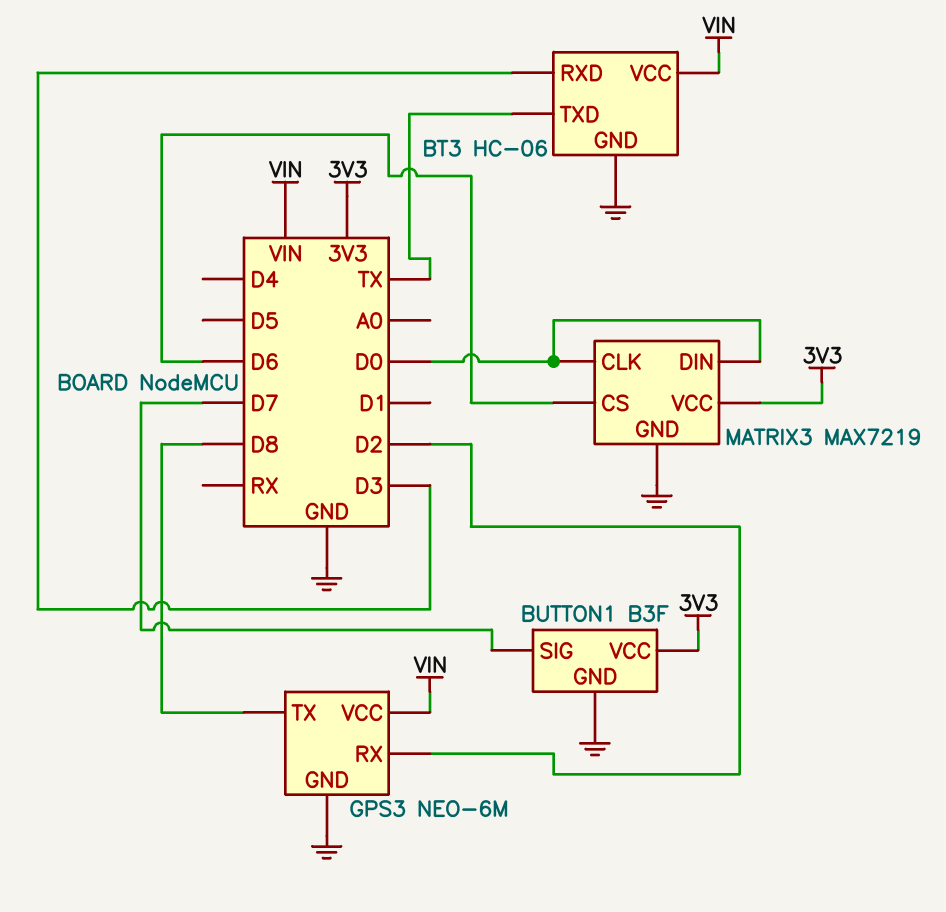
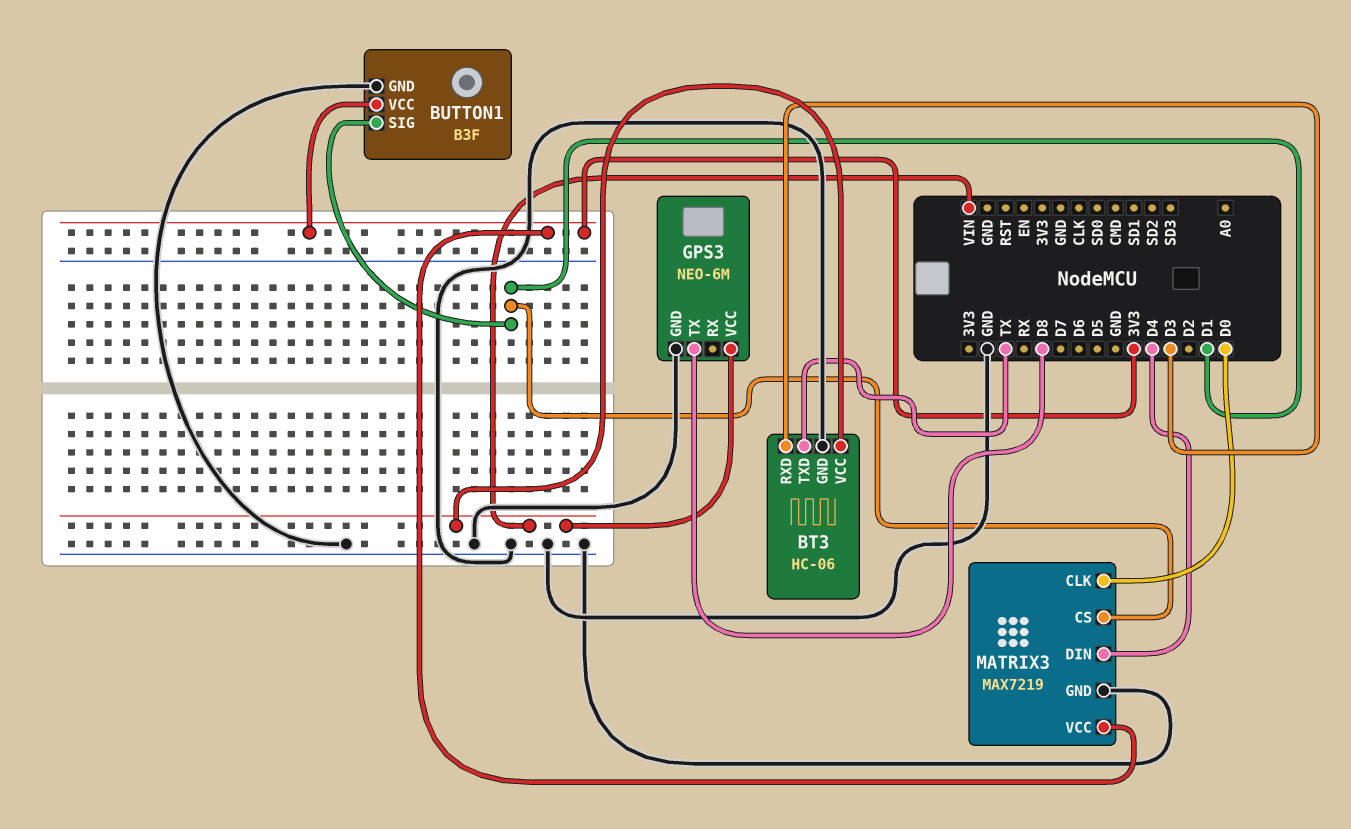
BUTTON1 pin SIG: D7 -> D1
GPS3 pin RX: D2 -> none
MATRIX3 pin CS: D6 -> D1
MATRIX3 pin DIN: D0 -> D4

